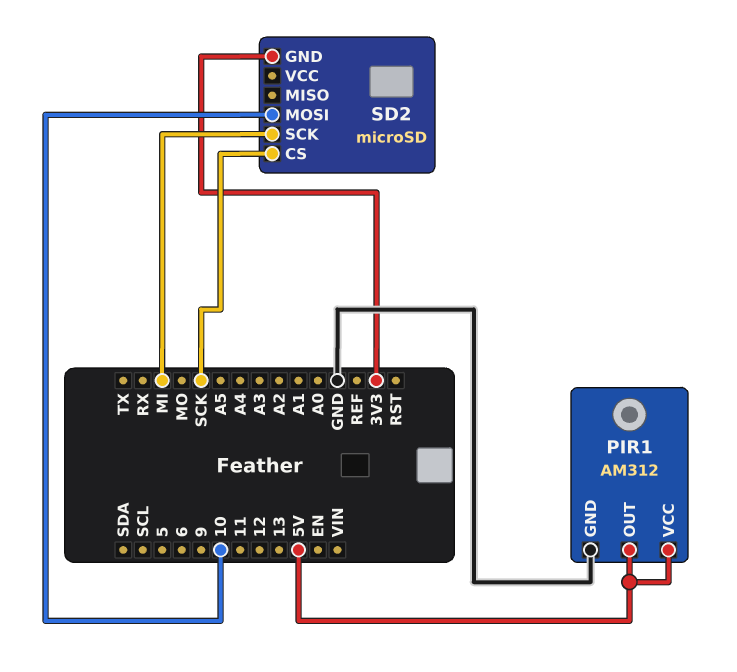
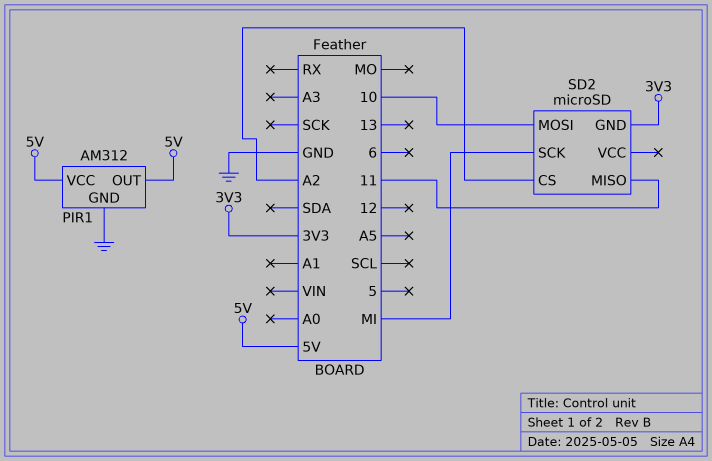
SD2 pin CS: SCK -> A2
SD2 pin MISO: none -> 11

